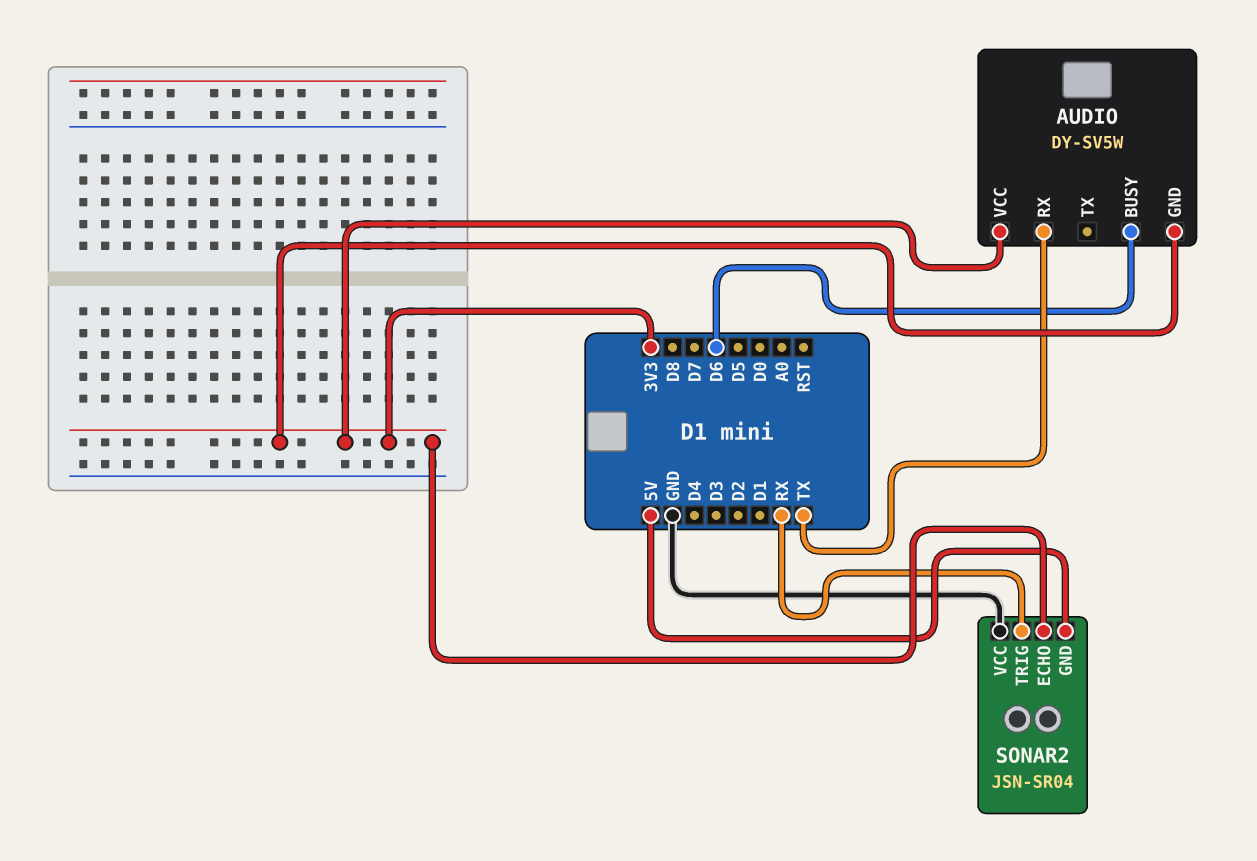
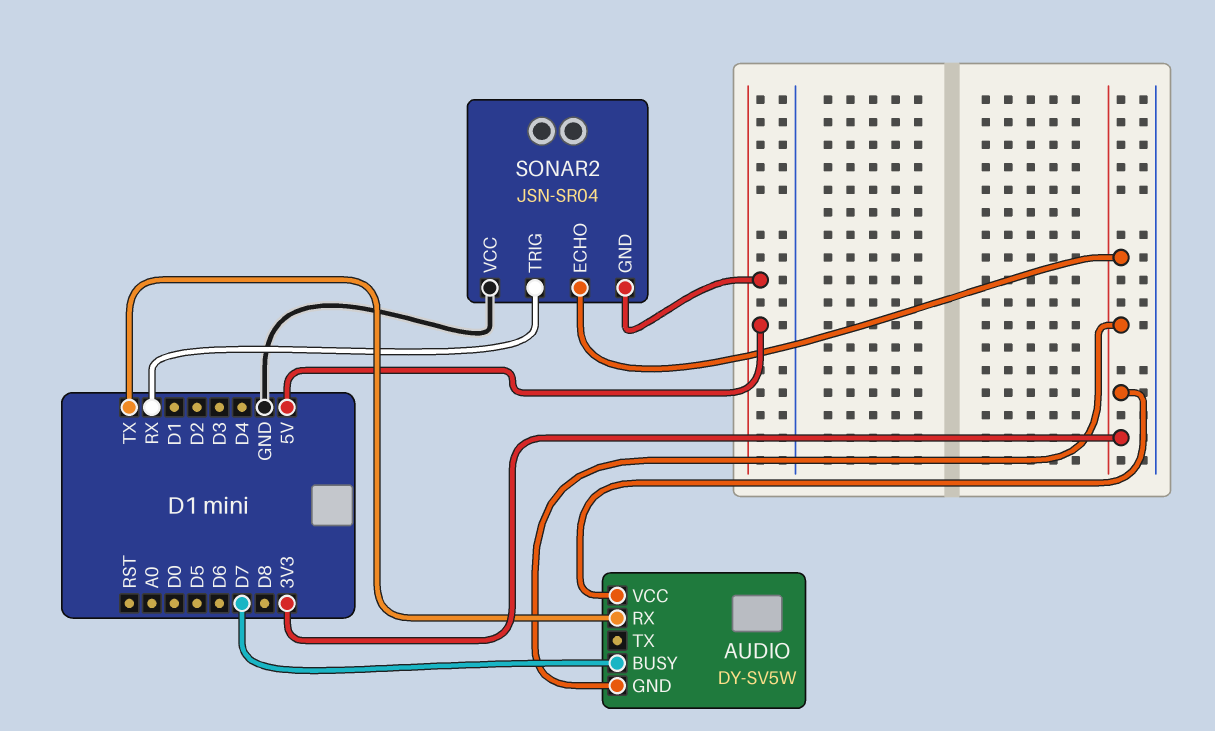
AUDIO pin BUSY: D6 -> D7

